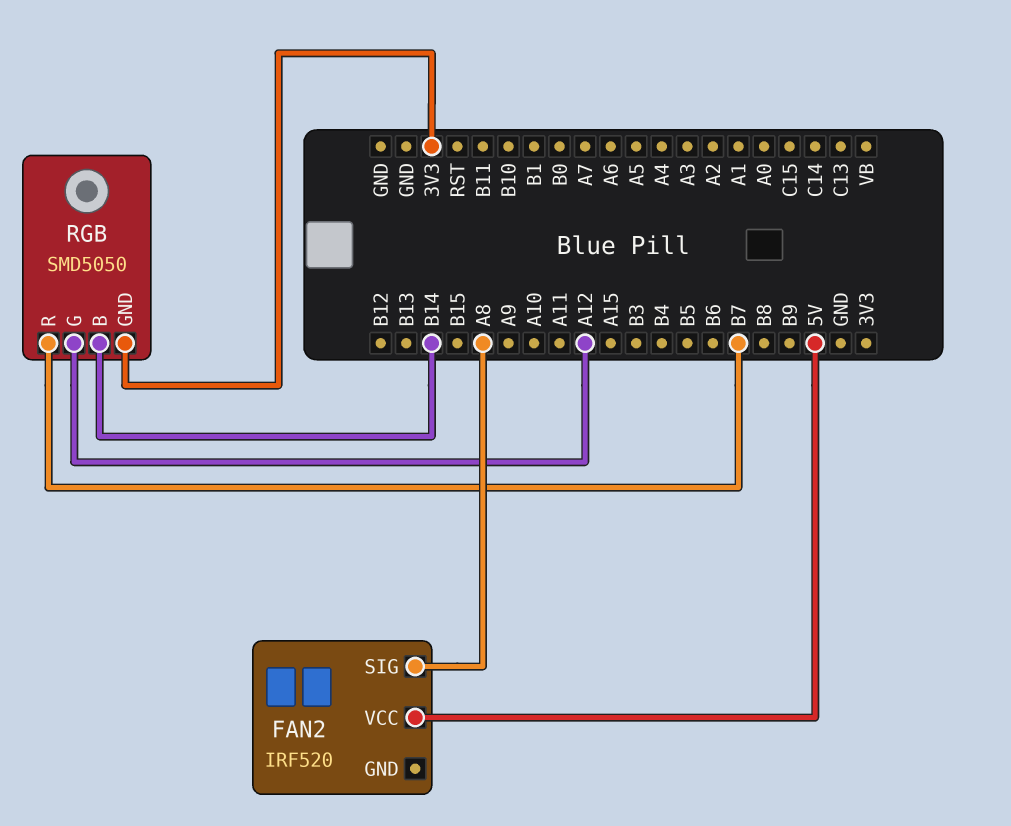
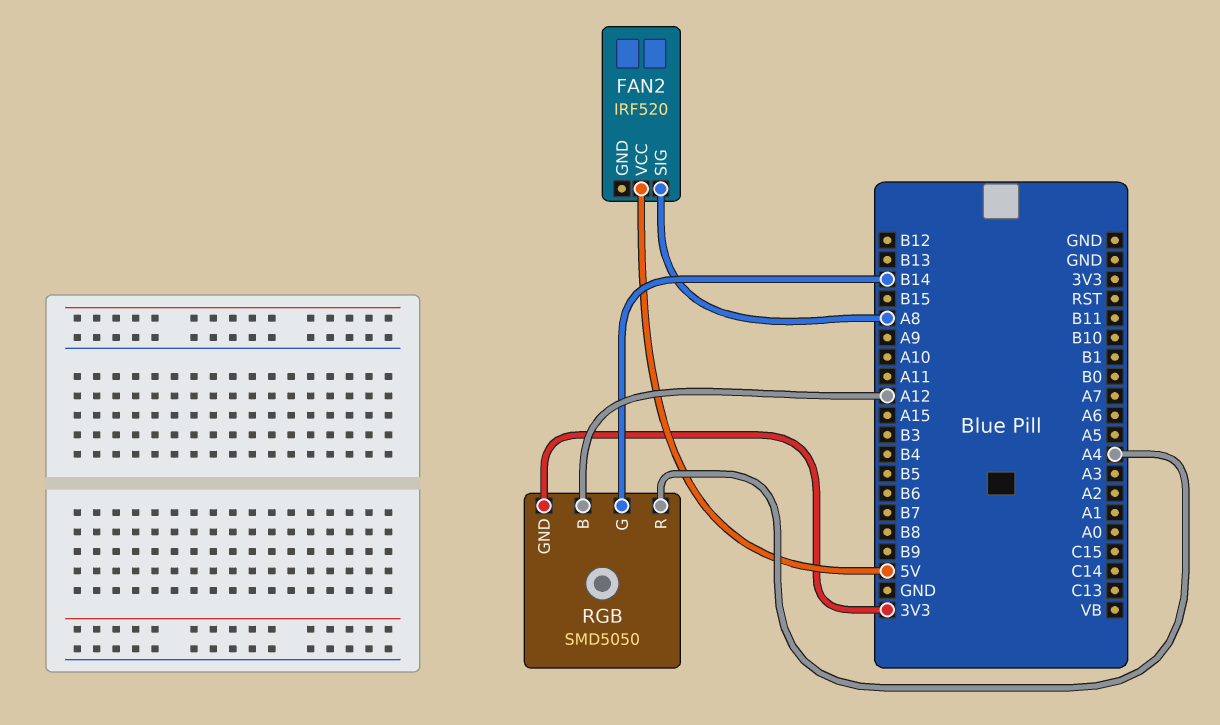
RGB pin B: B14 -> A12
RGB pin G: A12 -> B14
RGB pin R: B7 -> A4

